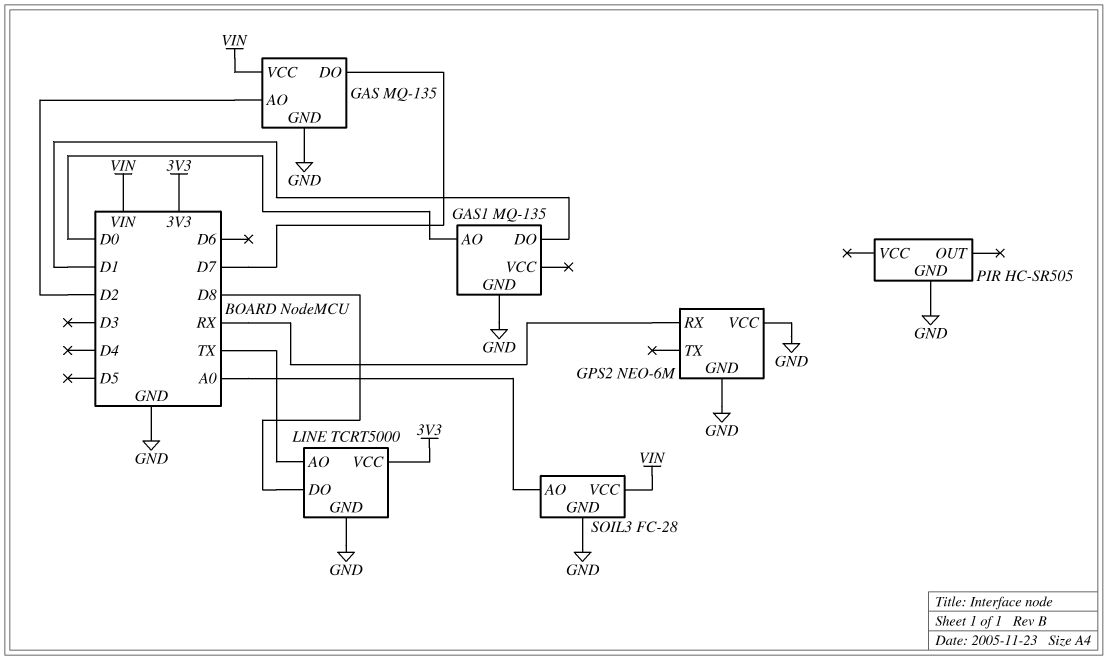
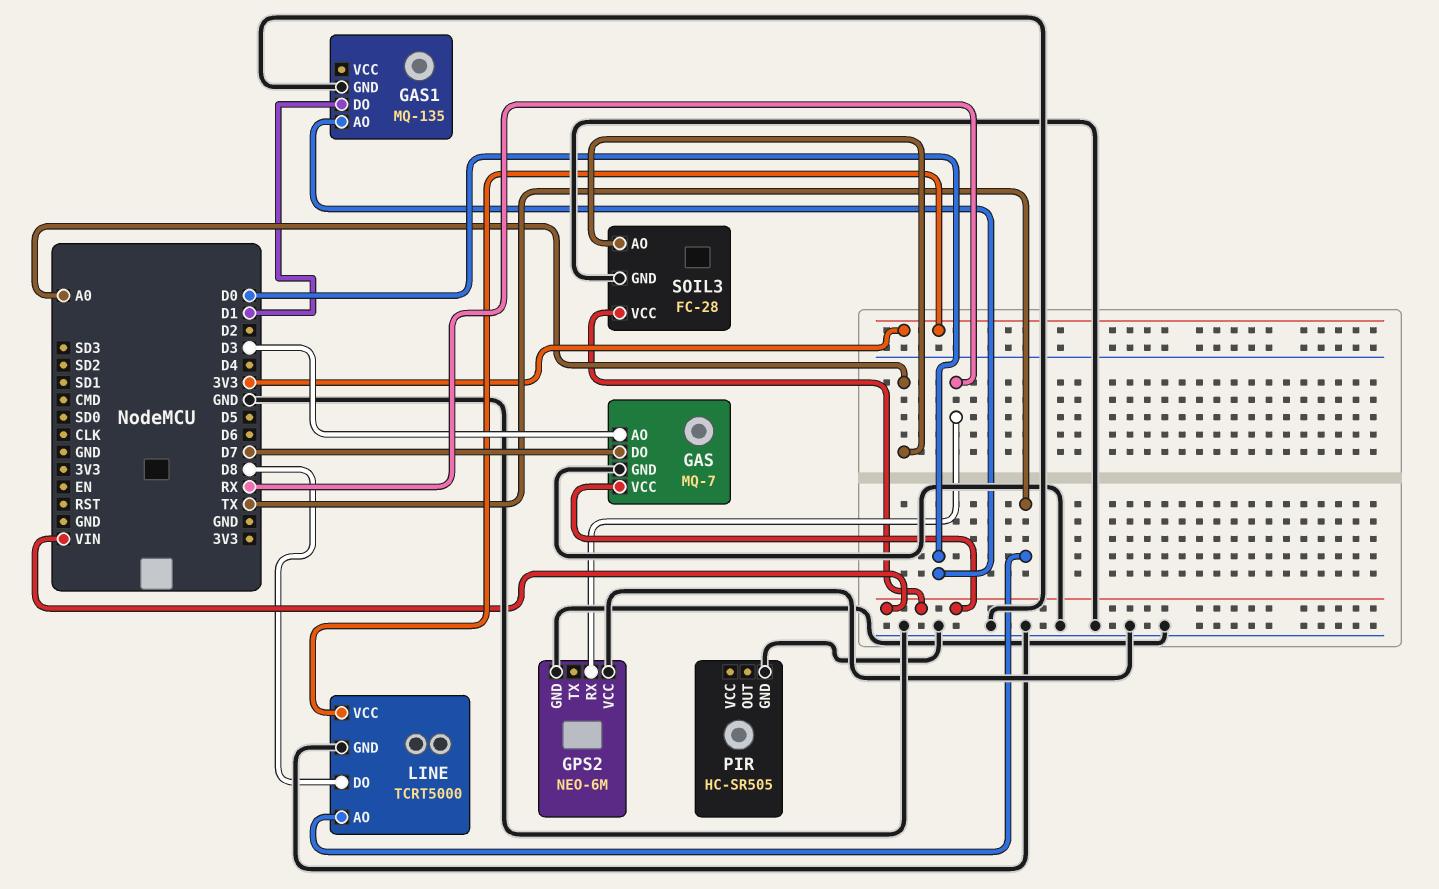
GAS: MQ-135 -> MQ-7
GAS pin AO: D2 -> D3

